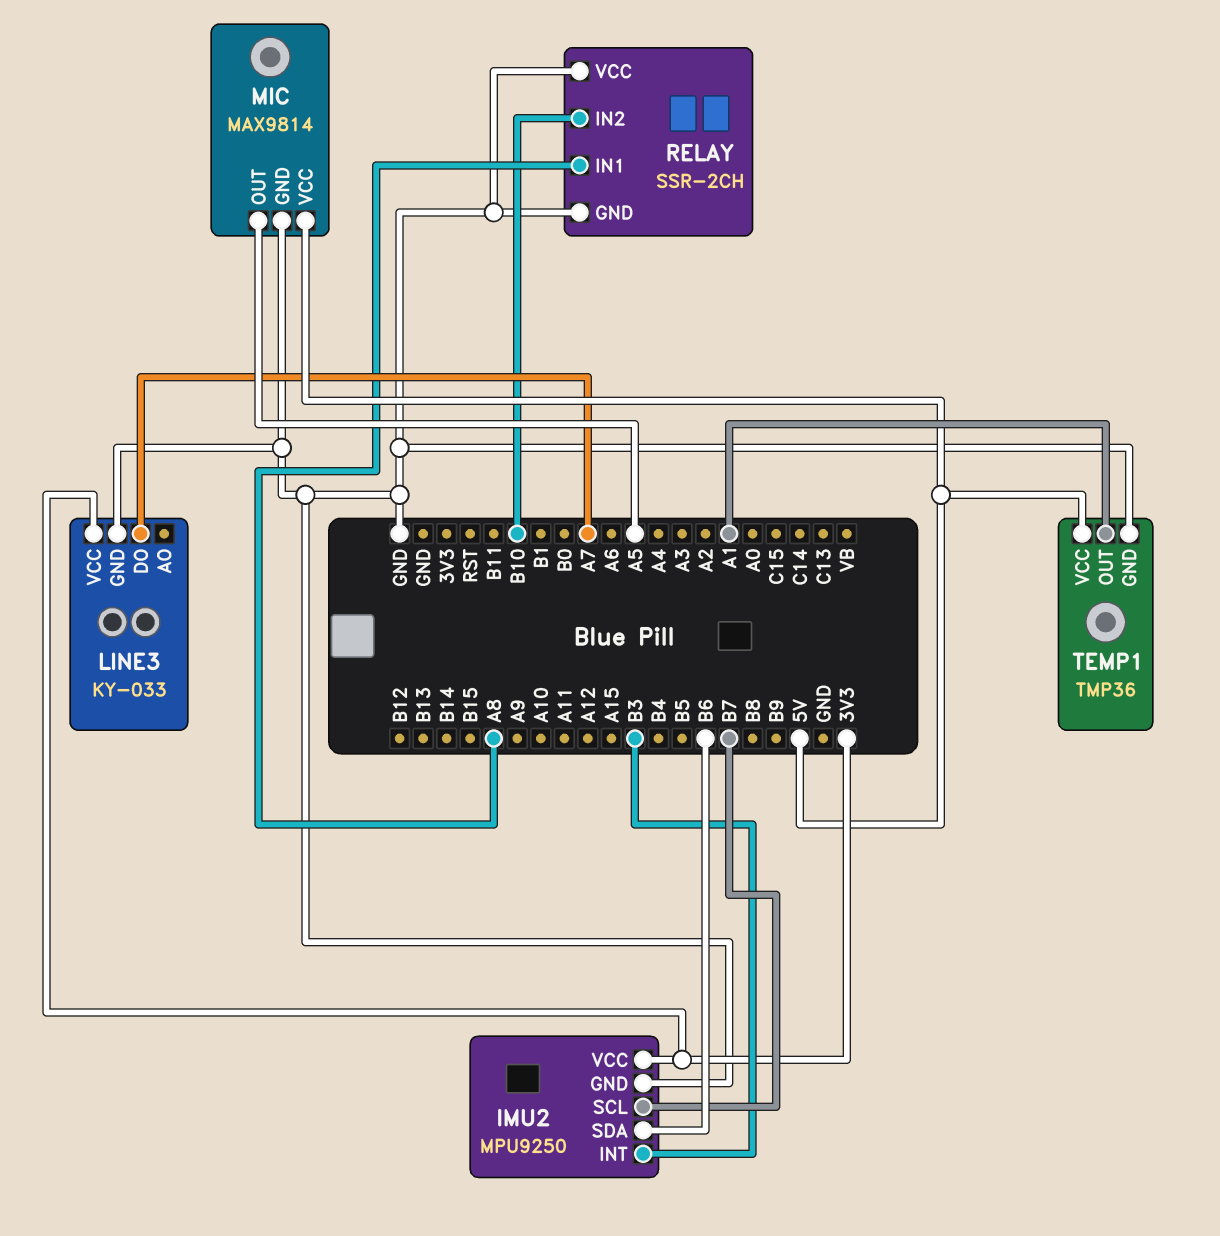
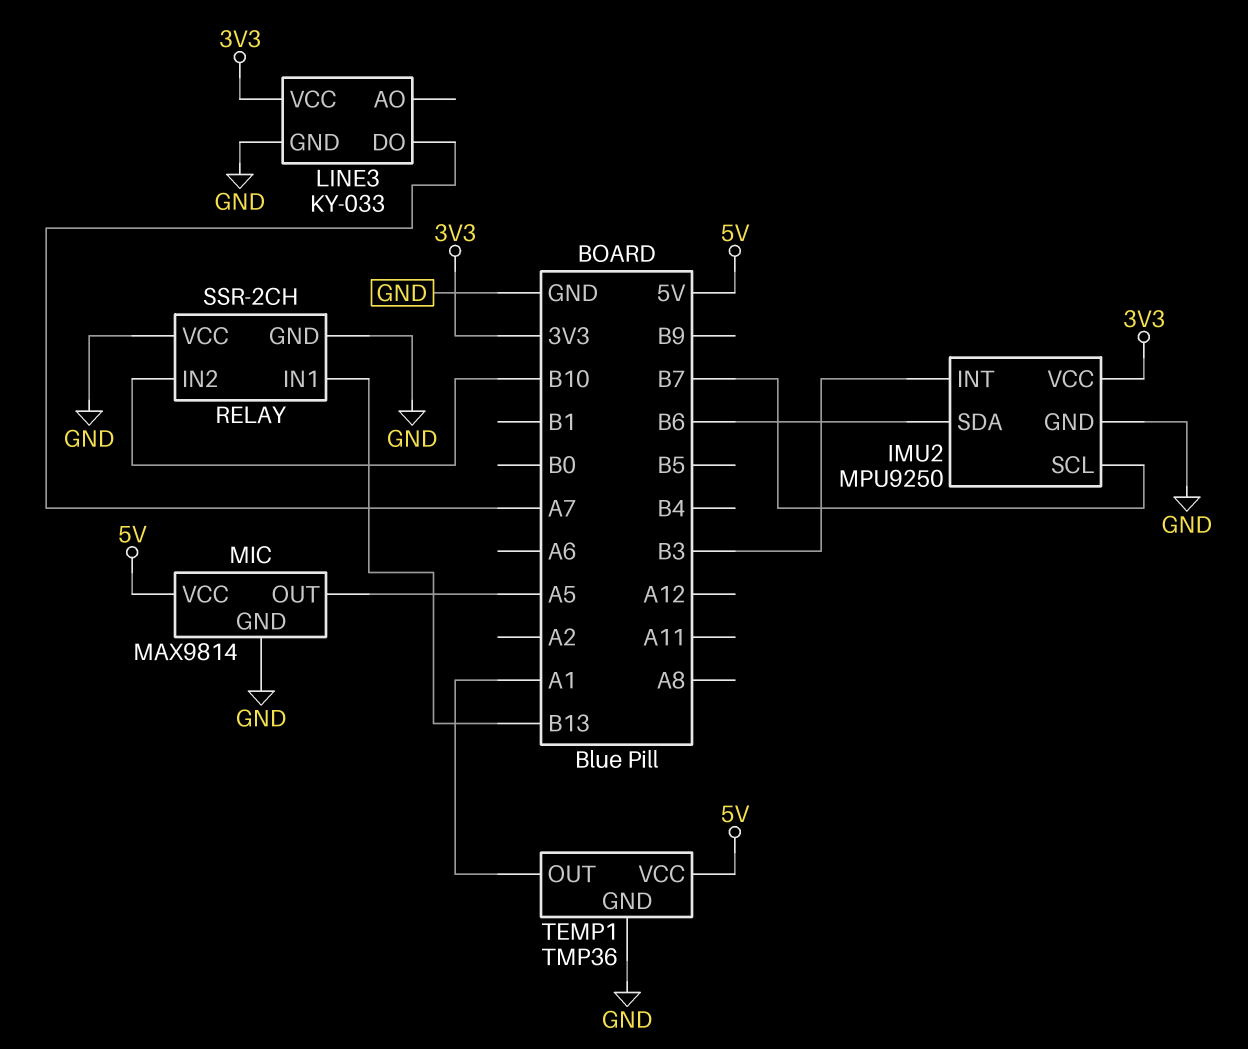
RELAY pin IN1: A8 -> B13

